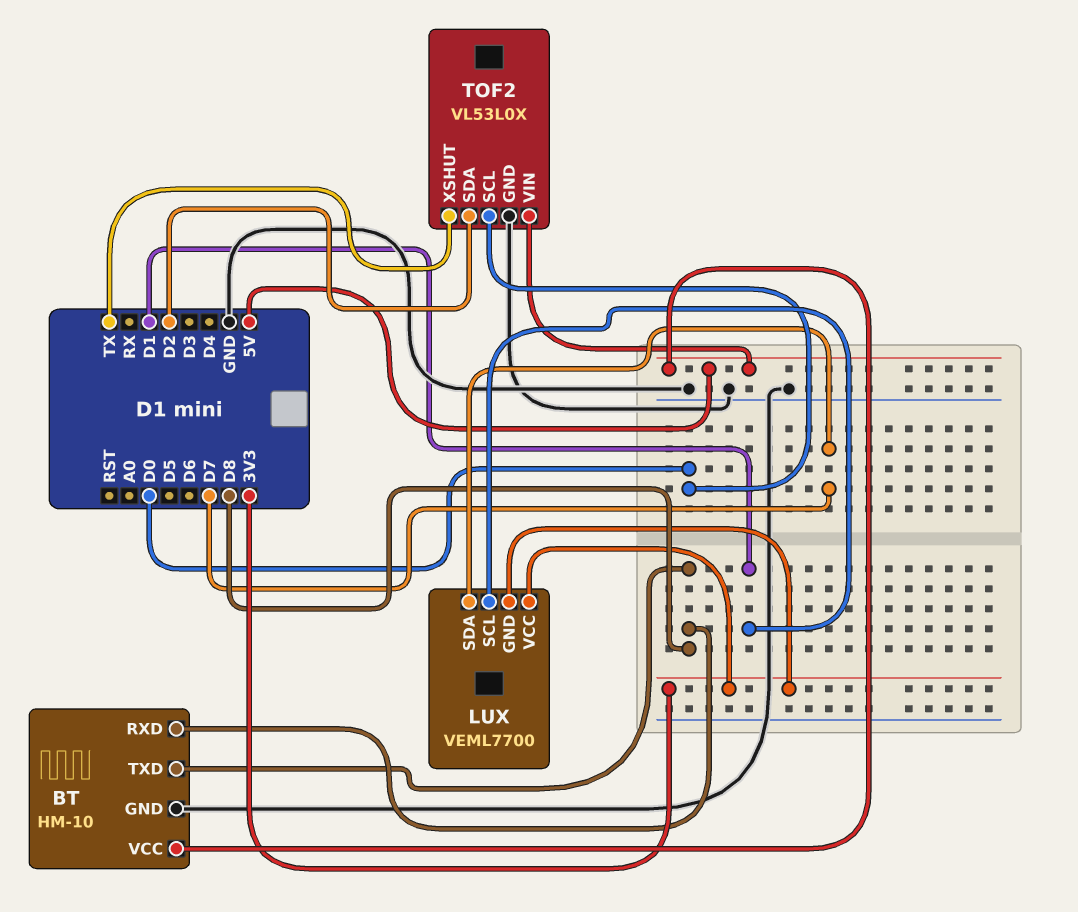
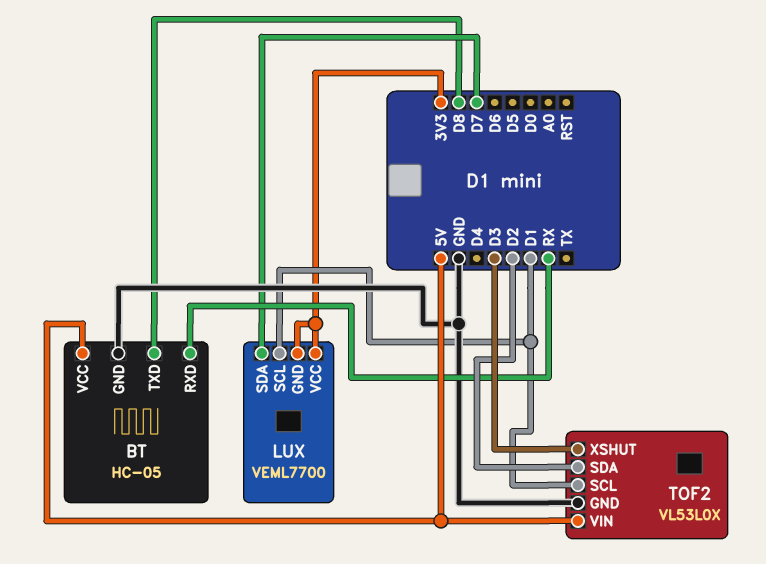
BT: HM-10 -> HC-05
BT pin RXD: D8 -> RX
TOF2 pin SCL: D0 -> D1
TOF2 pin XSHUT: TX -> D3

